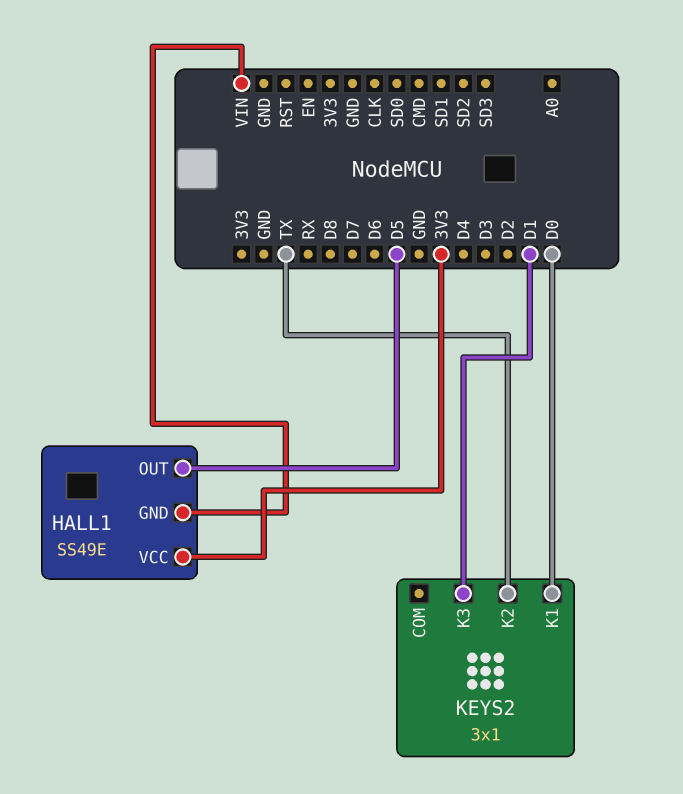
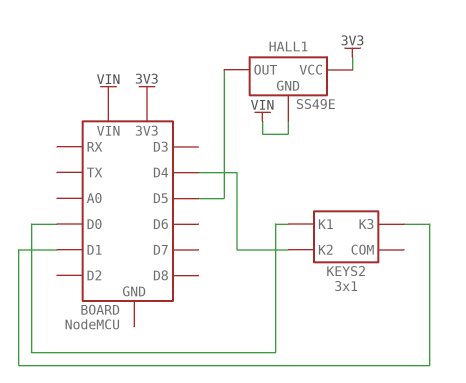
KEYS2 pin K2: TX -> D4

